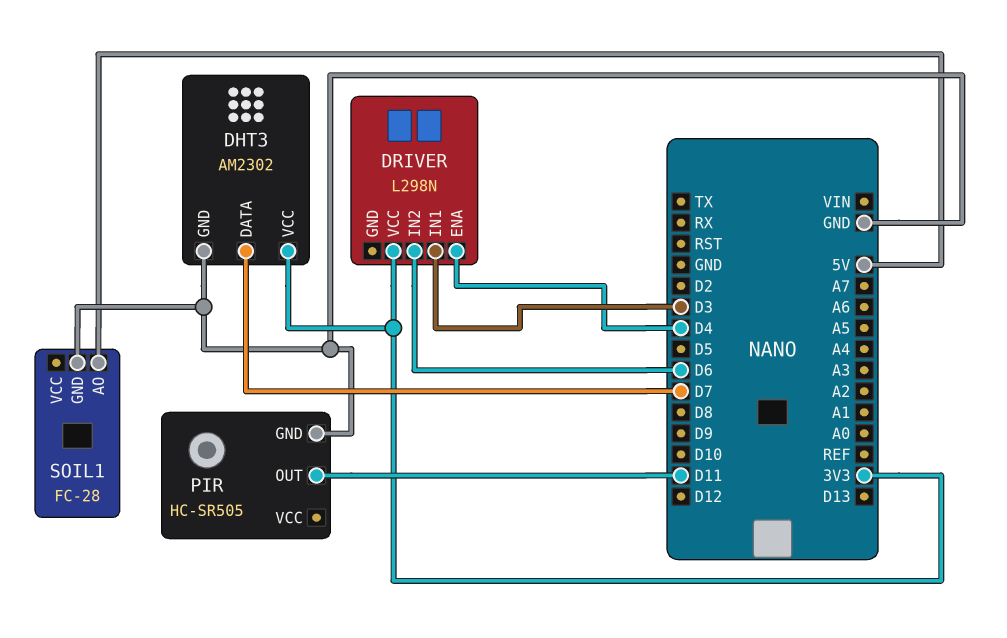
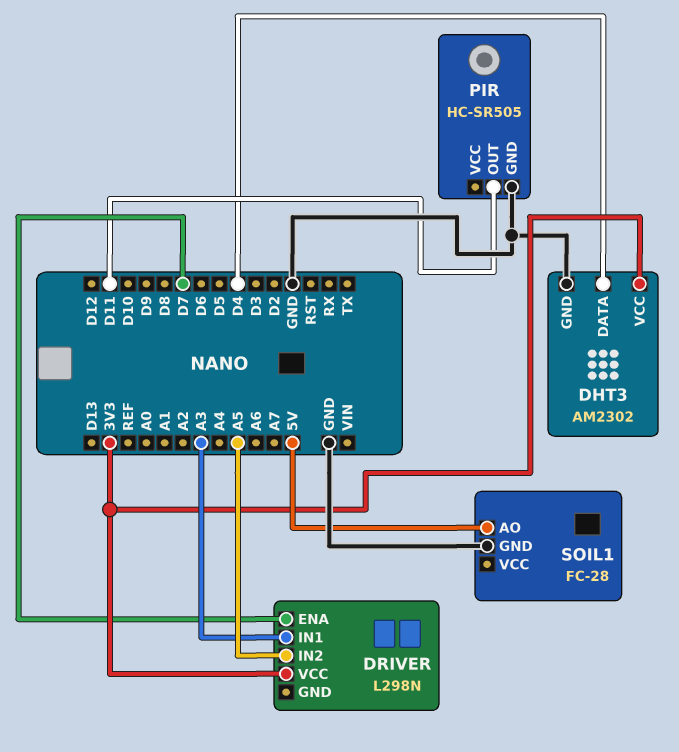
DHT3 pin DATA: D7 -> D4
DRIVER pin ENA: D4 -> D7
DRIVER pin IN1: D3 -> A3
DRIVER pin IN2: D6 -> A5

